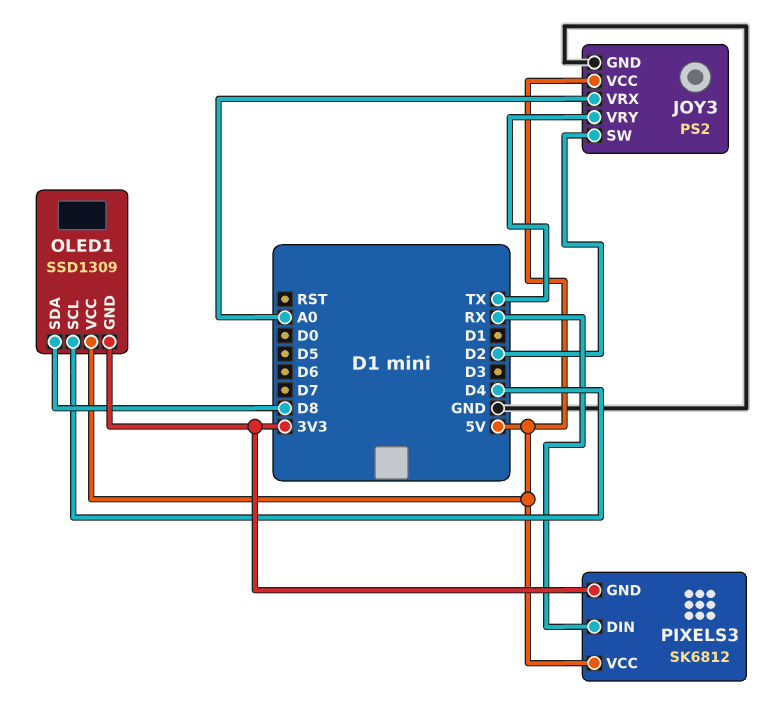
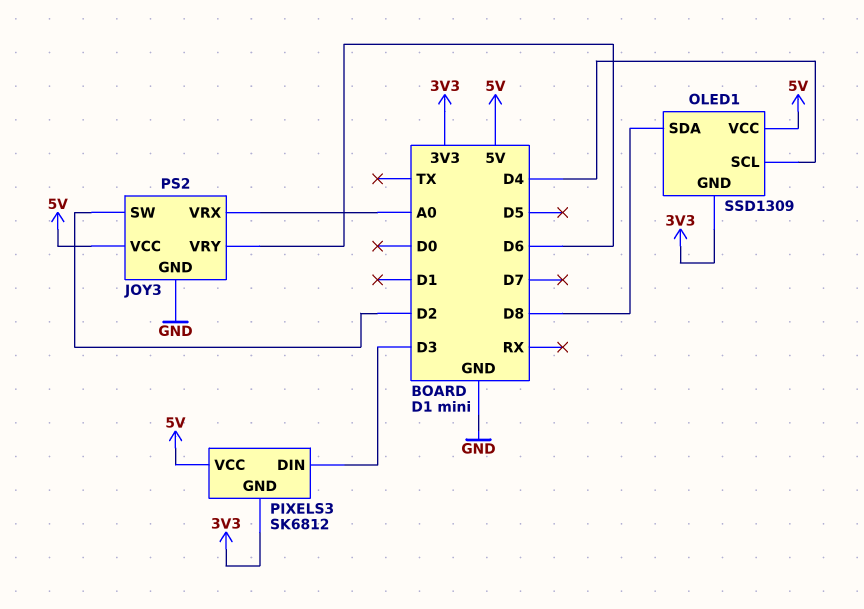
JOY3 pin VRY: TX -> D6
PIXELS3 pin DIN: RX -> D3

